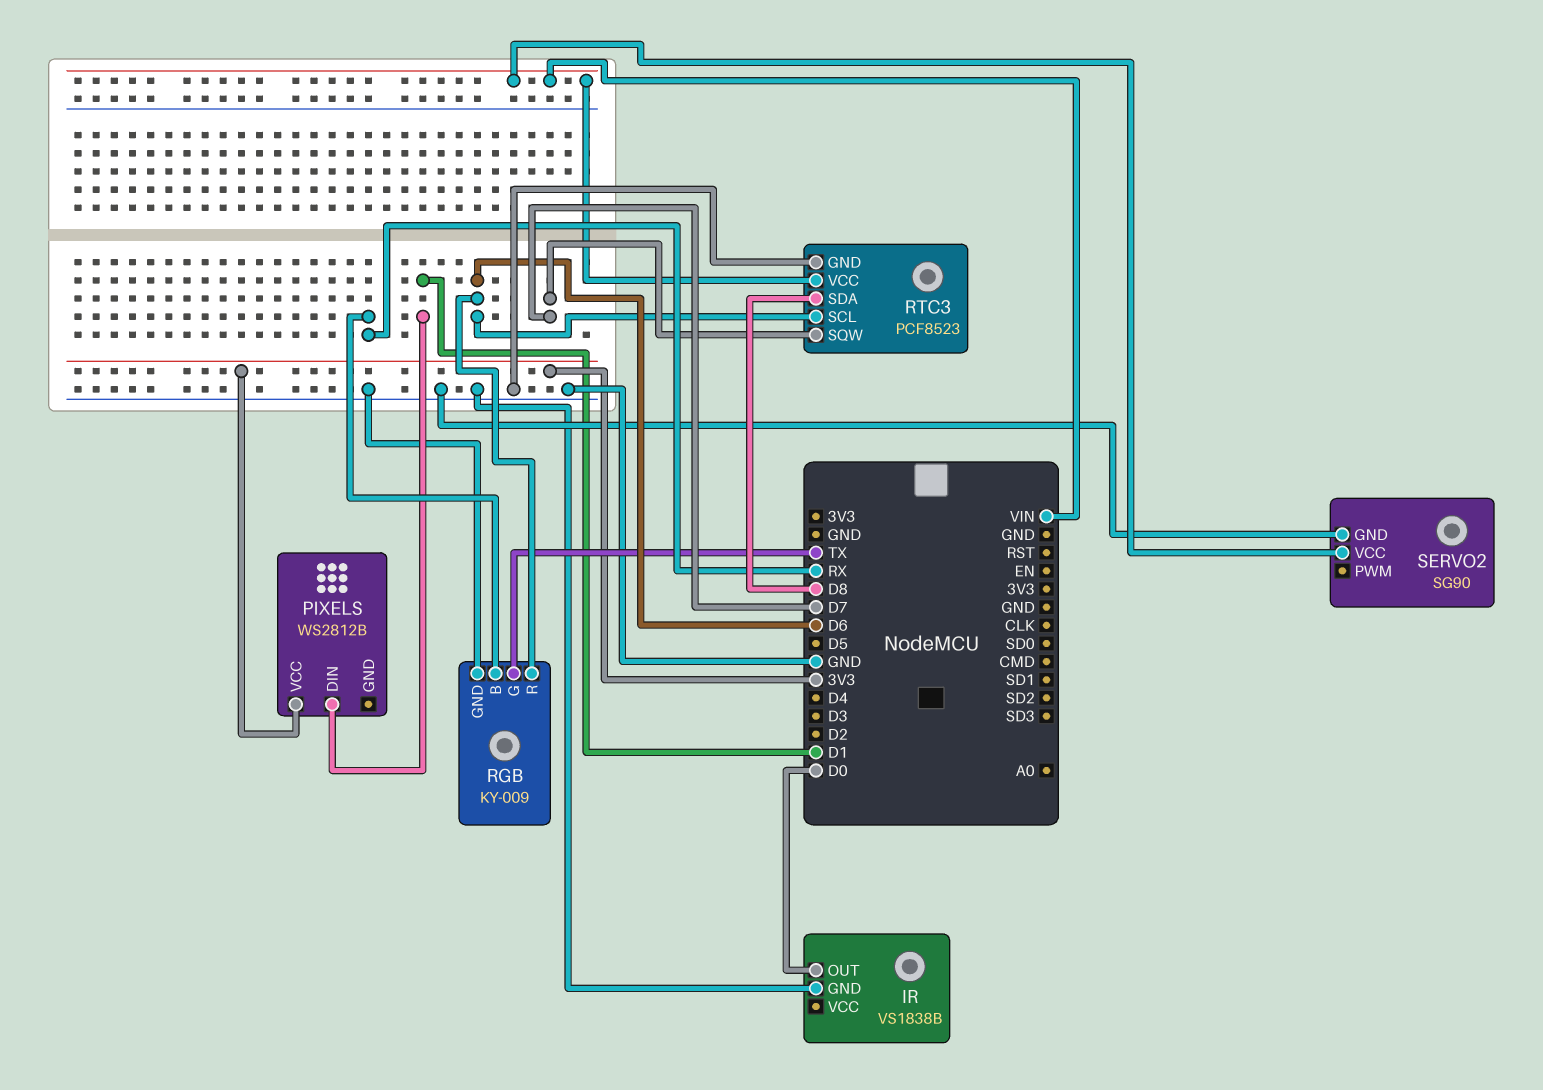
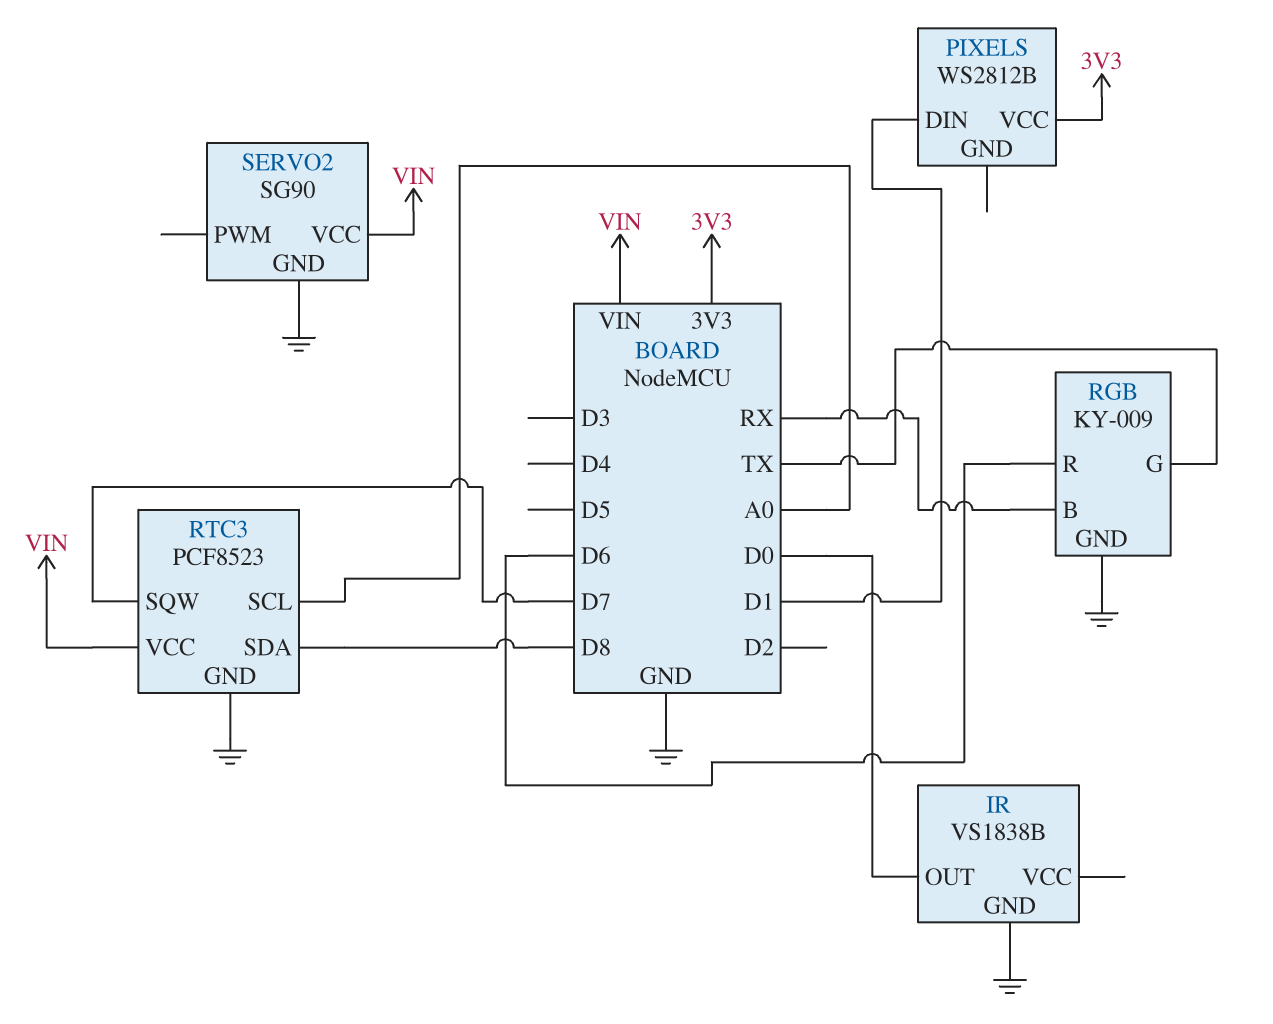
RTC3 pin SCL: D6 -> A0

